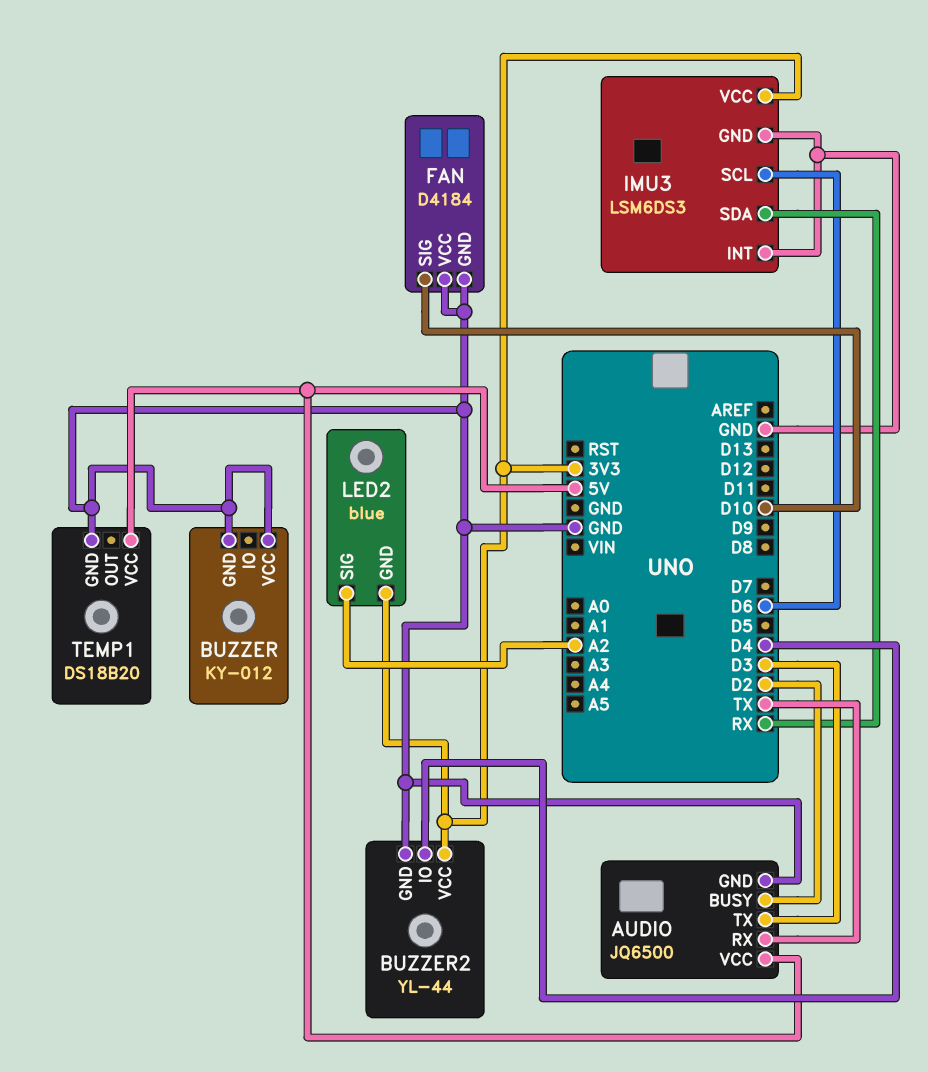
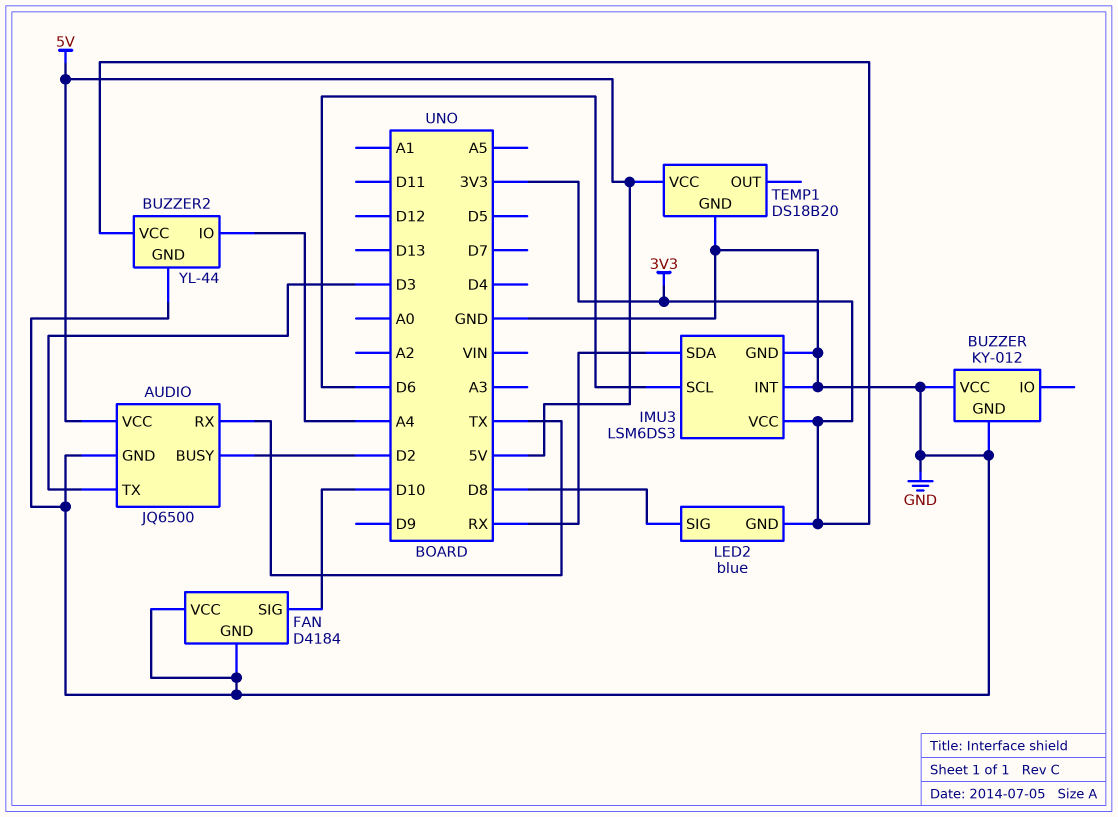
BUZZER2 pin IO: D4 -> A4
LED2 pin SIG: A2 -> D8

